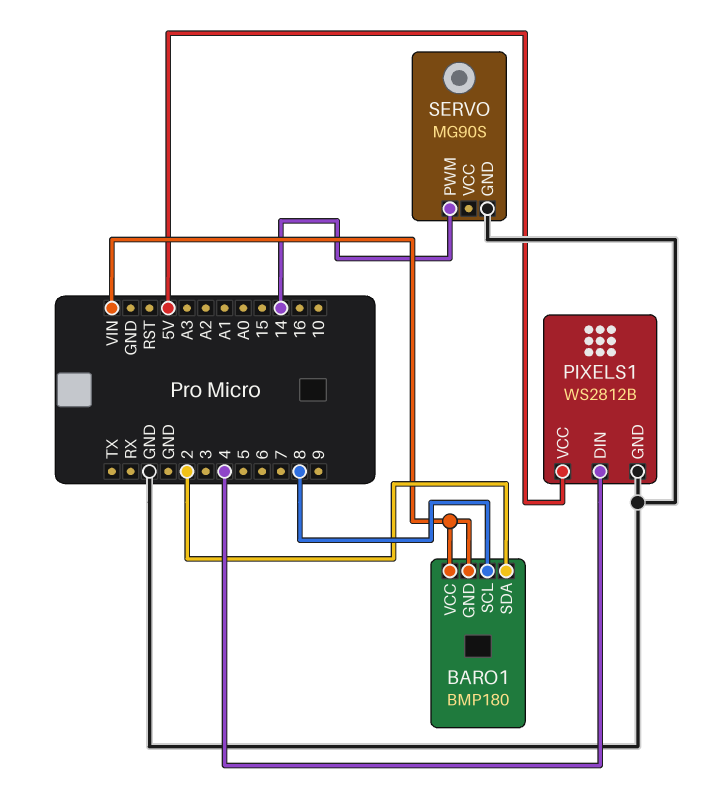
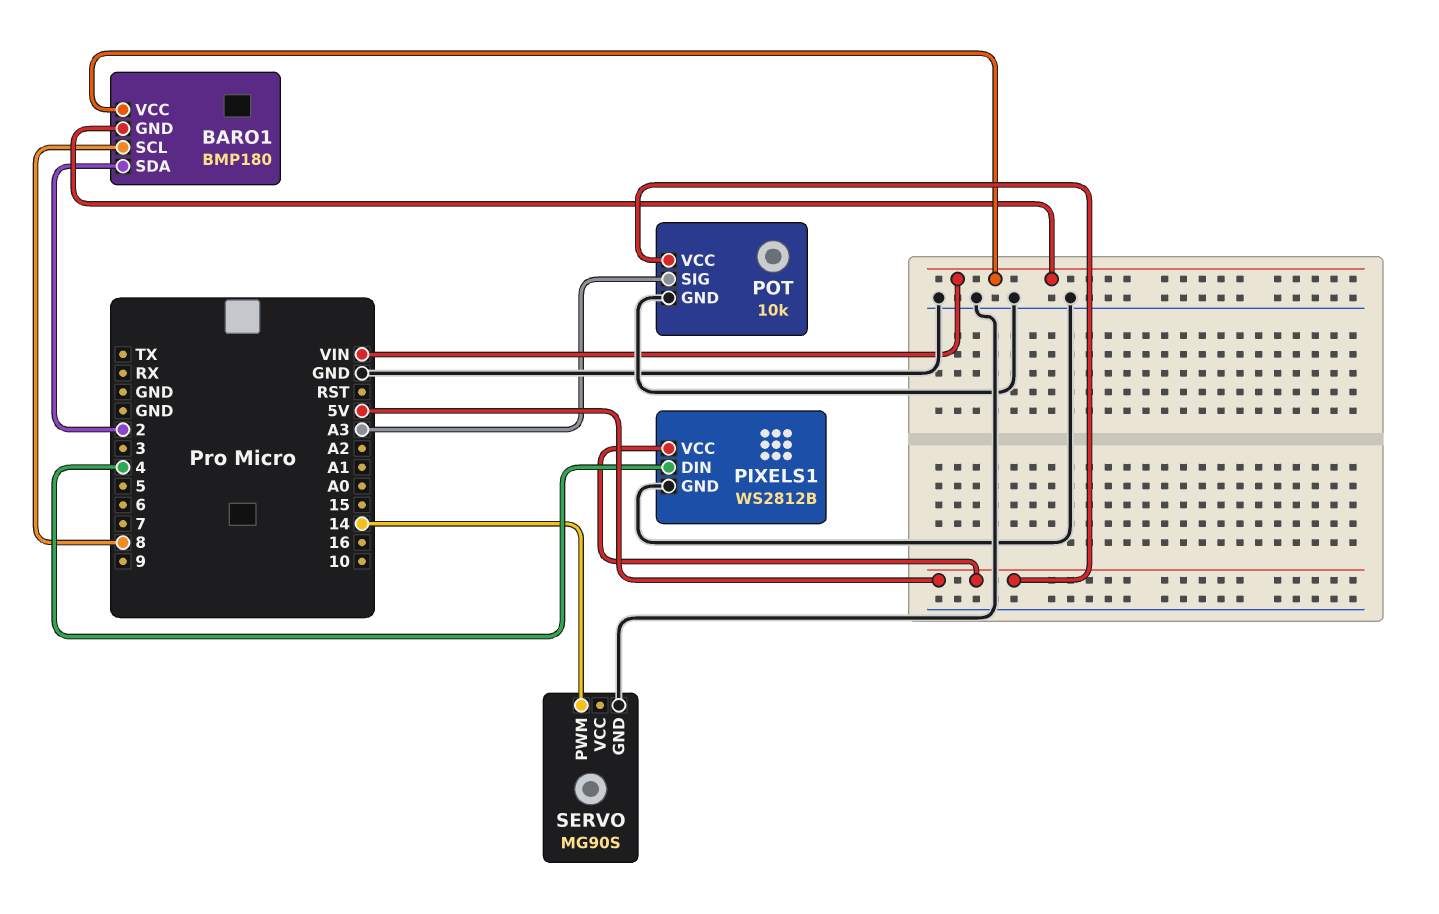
POT: none -> 10k
POT pin GND: none -> GND
POT pin SIG: none -> A3
POT pin VCC: none -> 5V

